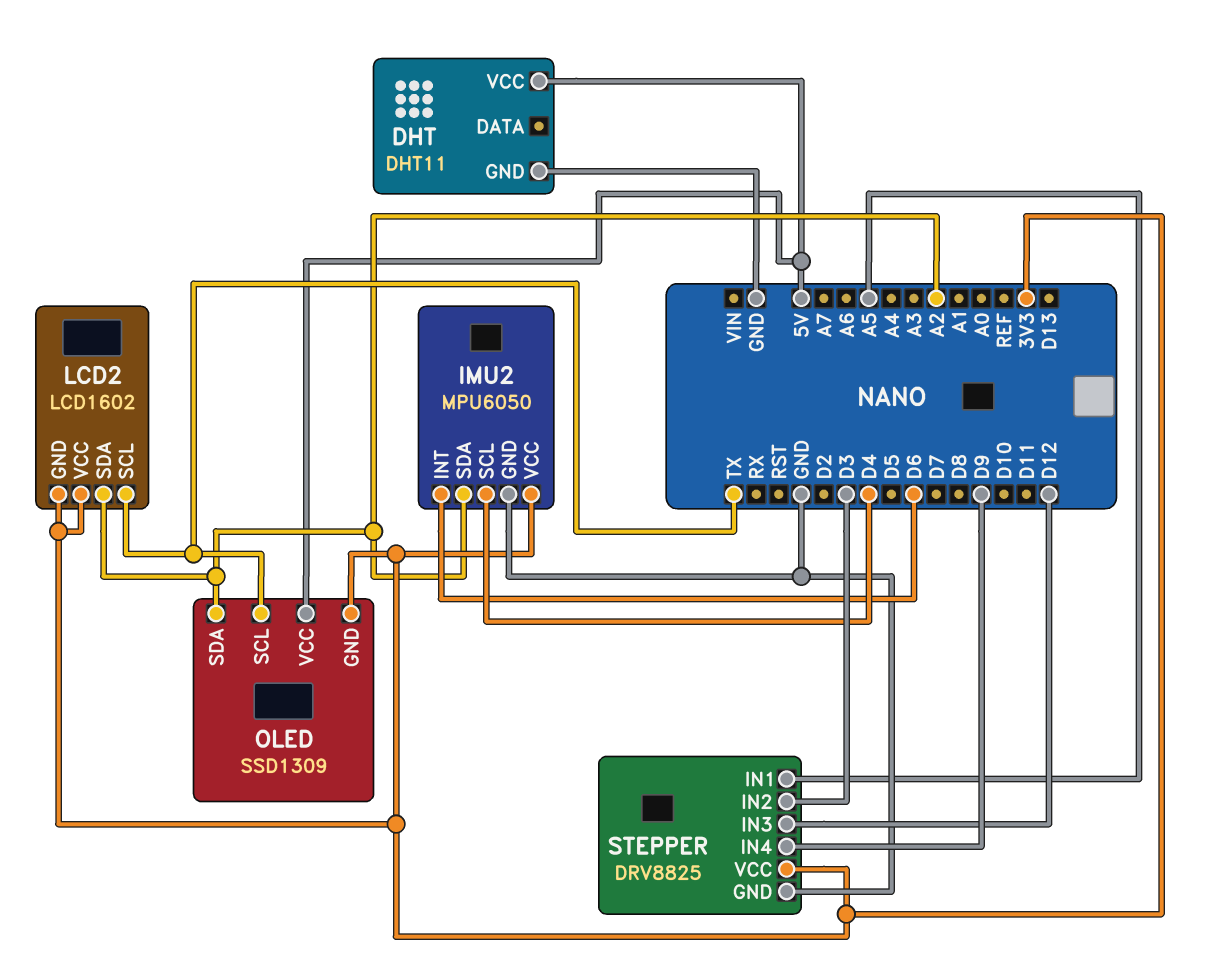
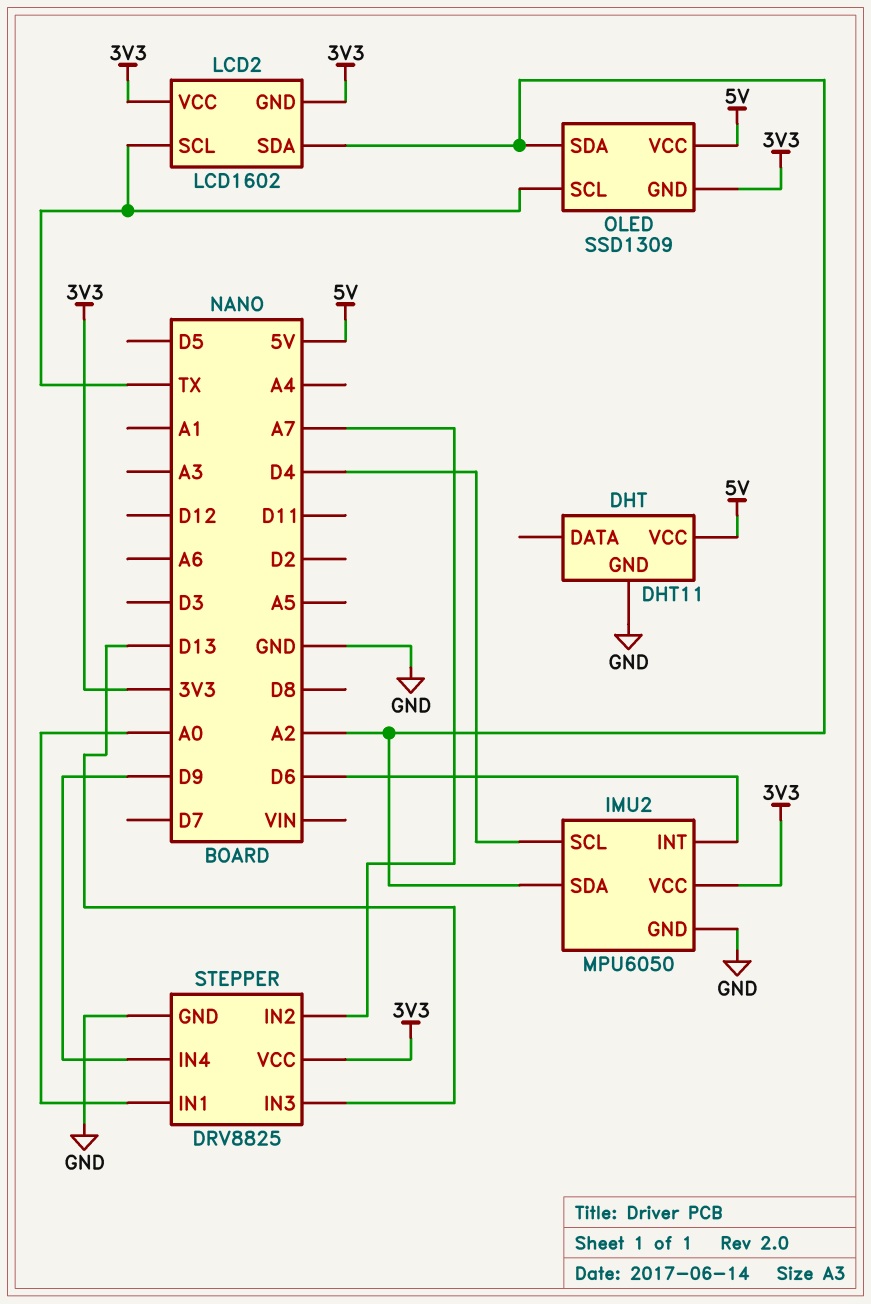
STEPPER pin IN1: A5 -> A0
STEPPER pin IN2: D3 -> A7
STEPPER pin IN3: D12 -> D13

